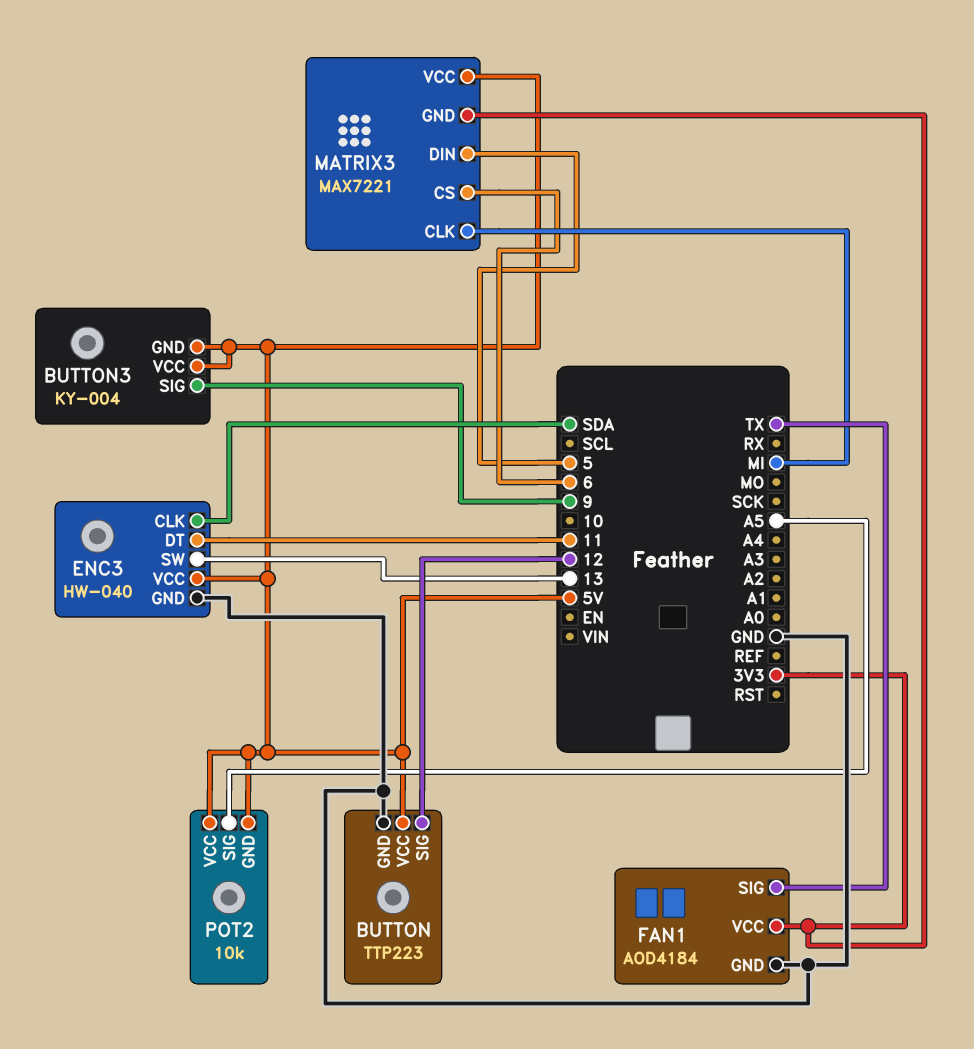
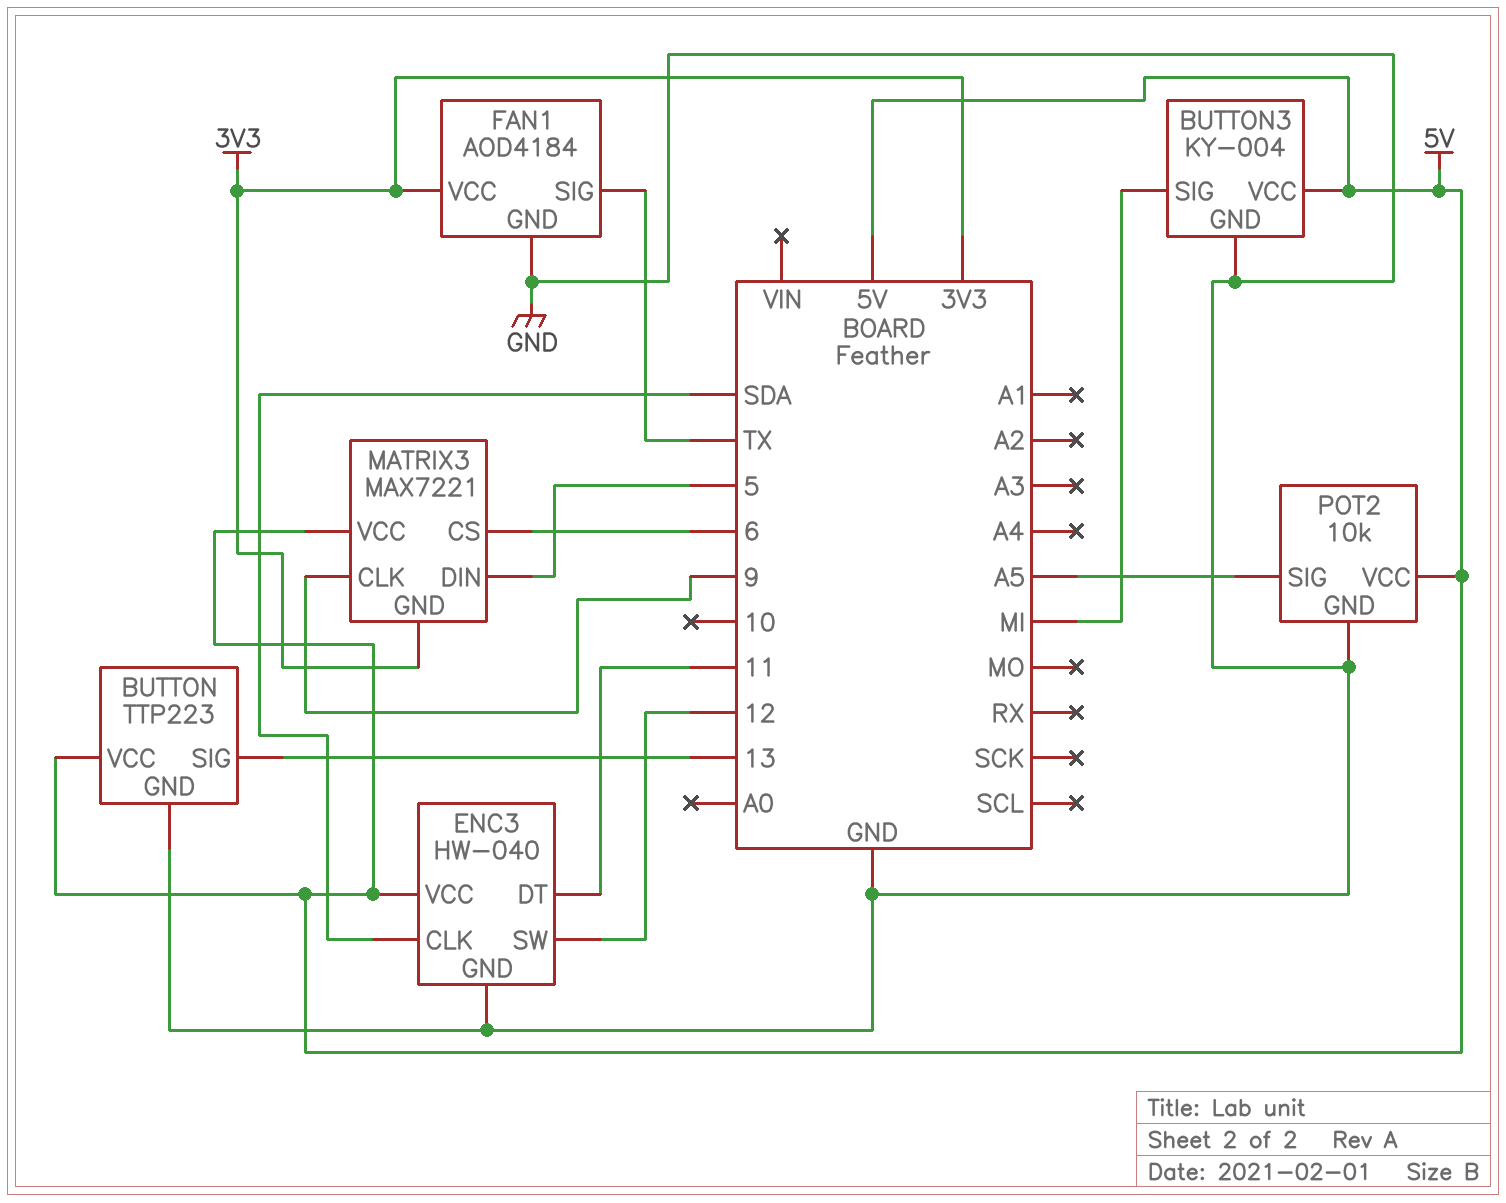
BUTTON pin SIG: 12 -> 13
BUTTON3 pin GND: 5V -> GND
BUTTON3 pin SIG: 9 -> MI
ENC3 pin SW: 13 -> 12
MATRIX3 pin CLK: MI -> 9
POT2 pin GND: 5V -> GND

